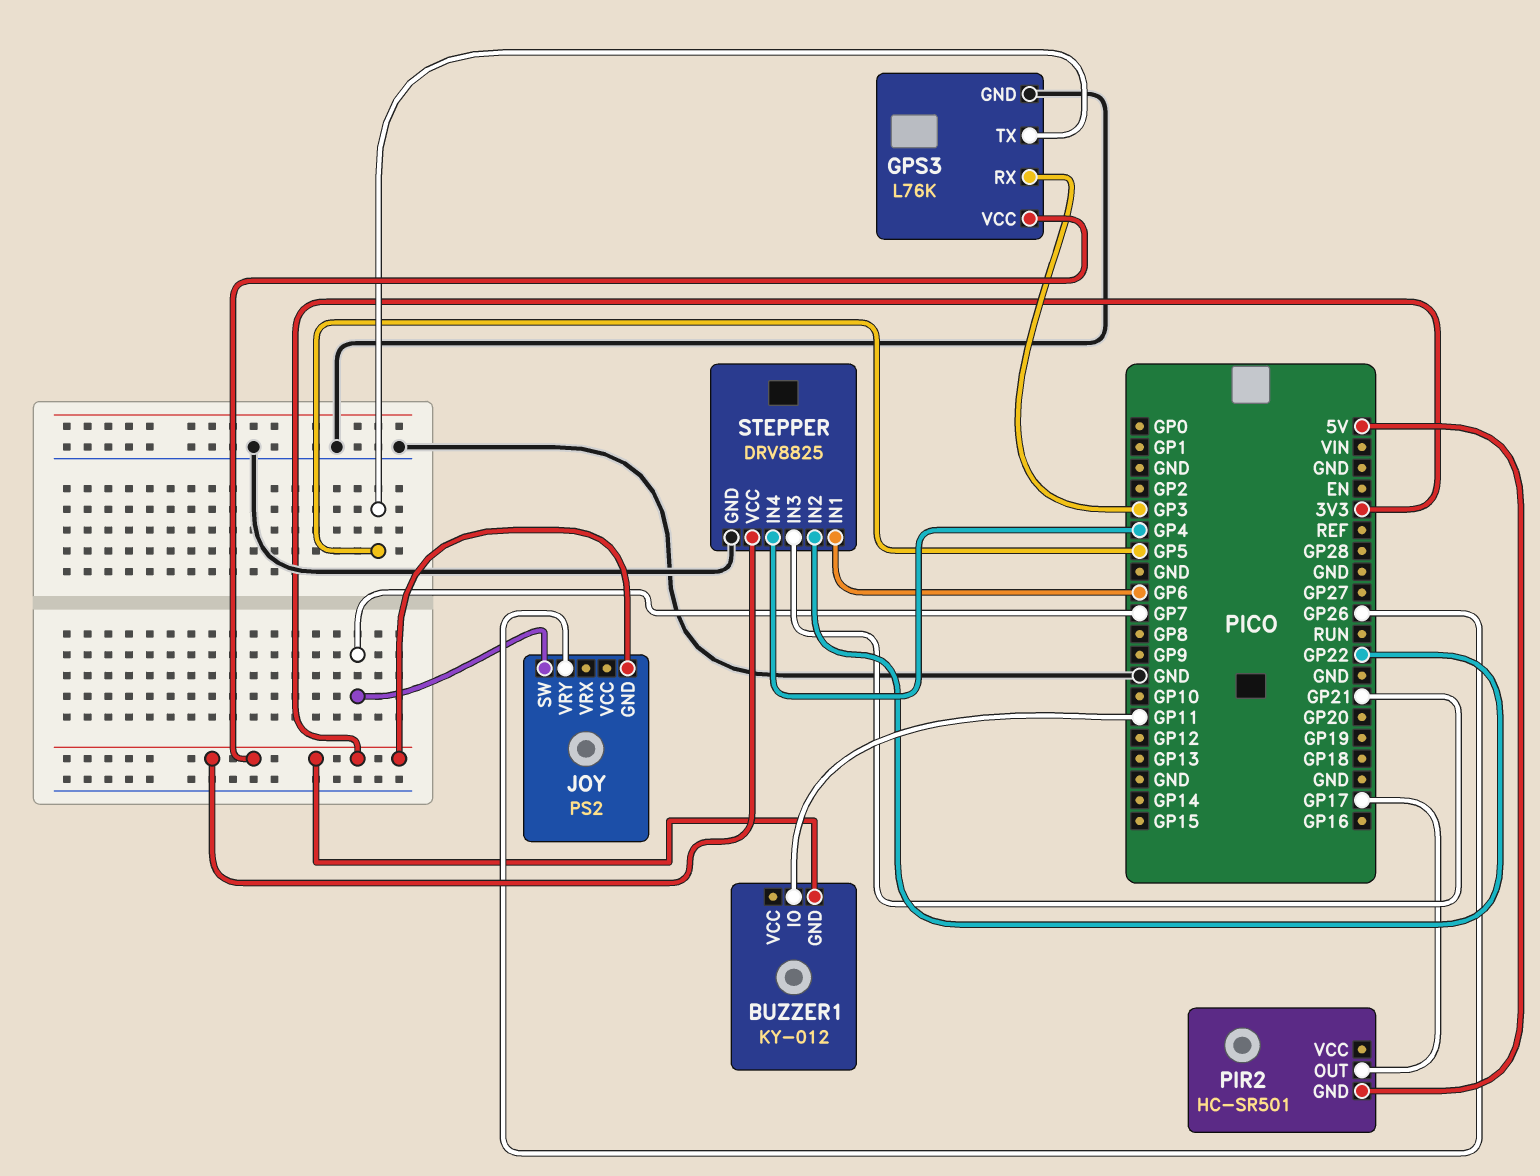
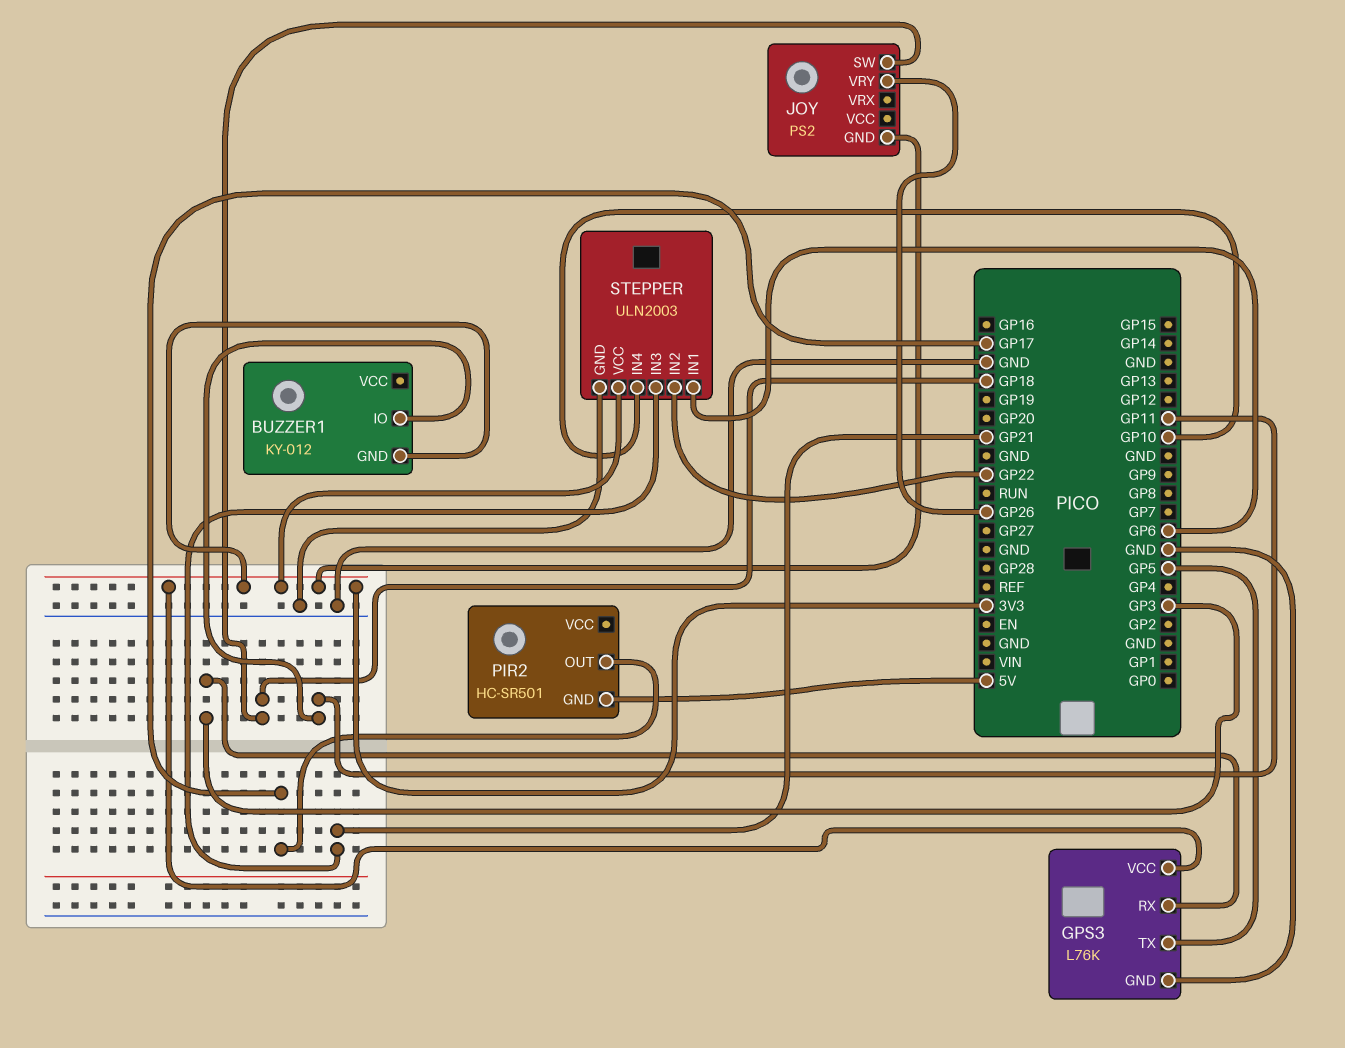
JOY pin SW: GP7 -> GP18
STEPPER: DRV8825 -> ULN2003
STEPPER pin IN4: GP4 -> GP10

